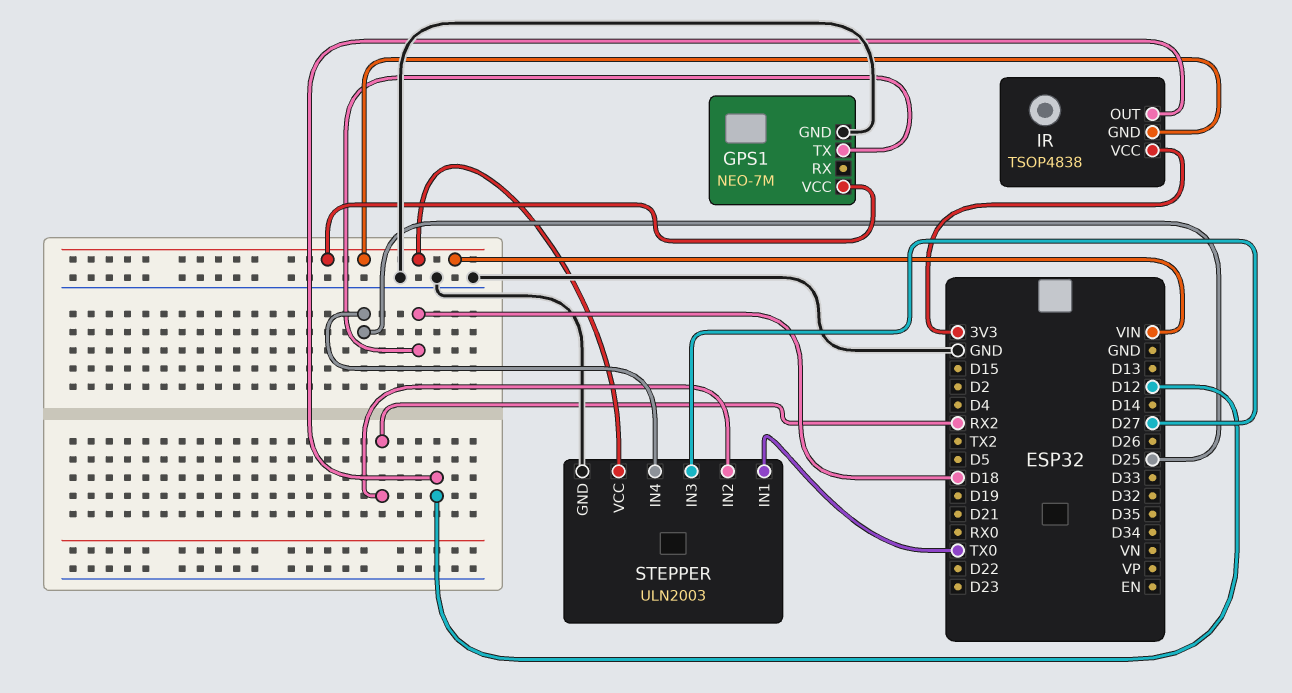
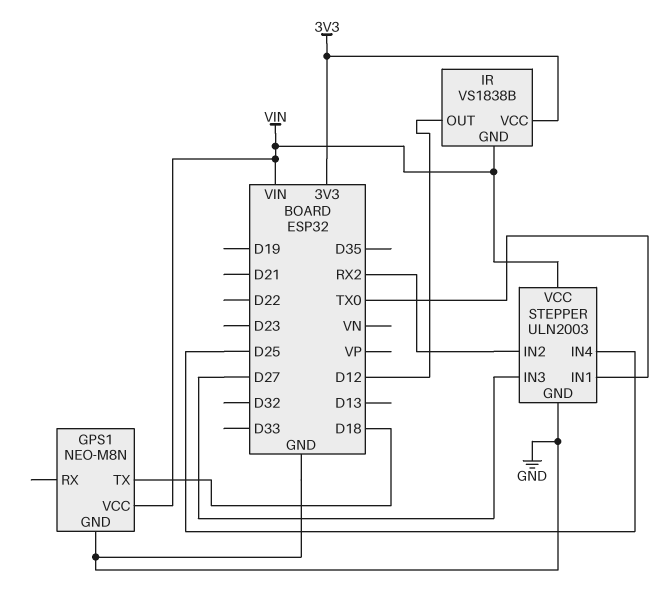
GPS1: NEO-7M -> NEO-M8N
IR: TSOP4838 -> VS1838B

